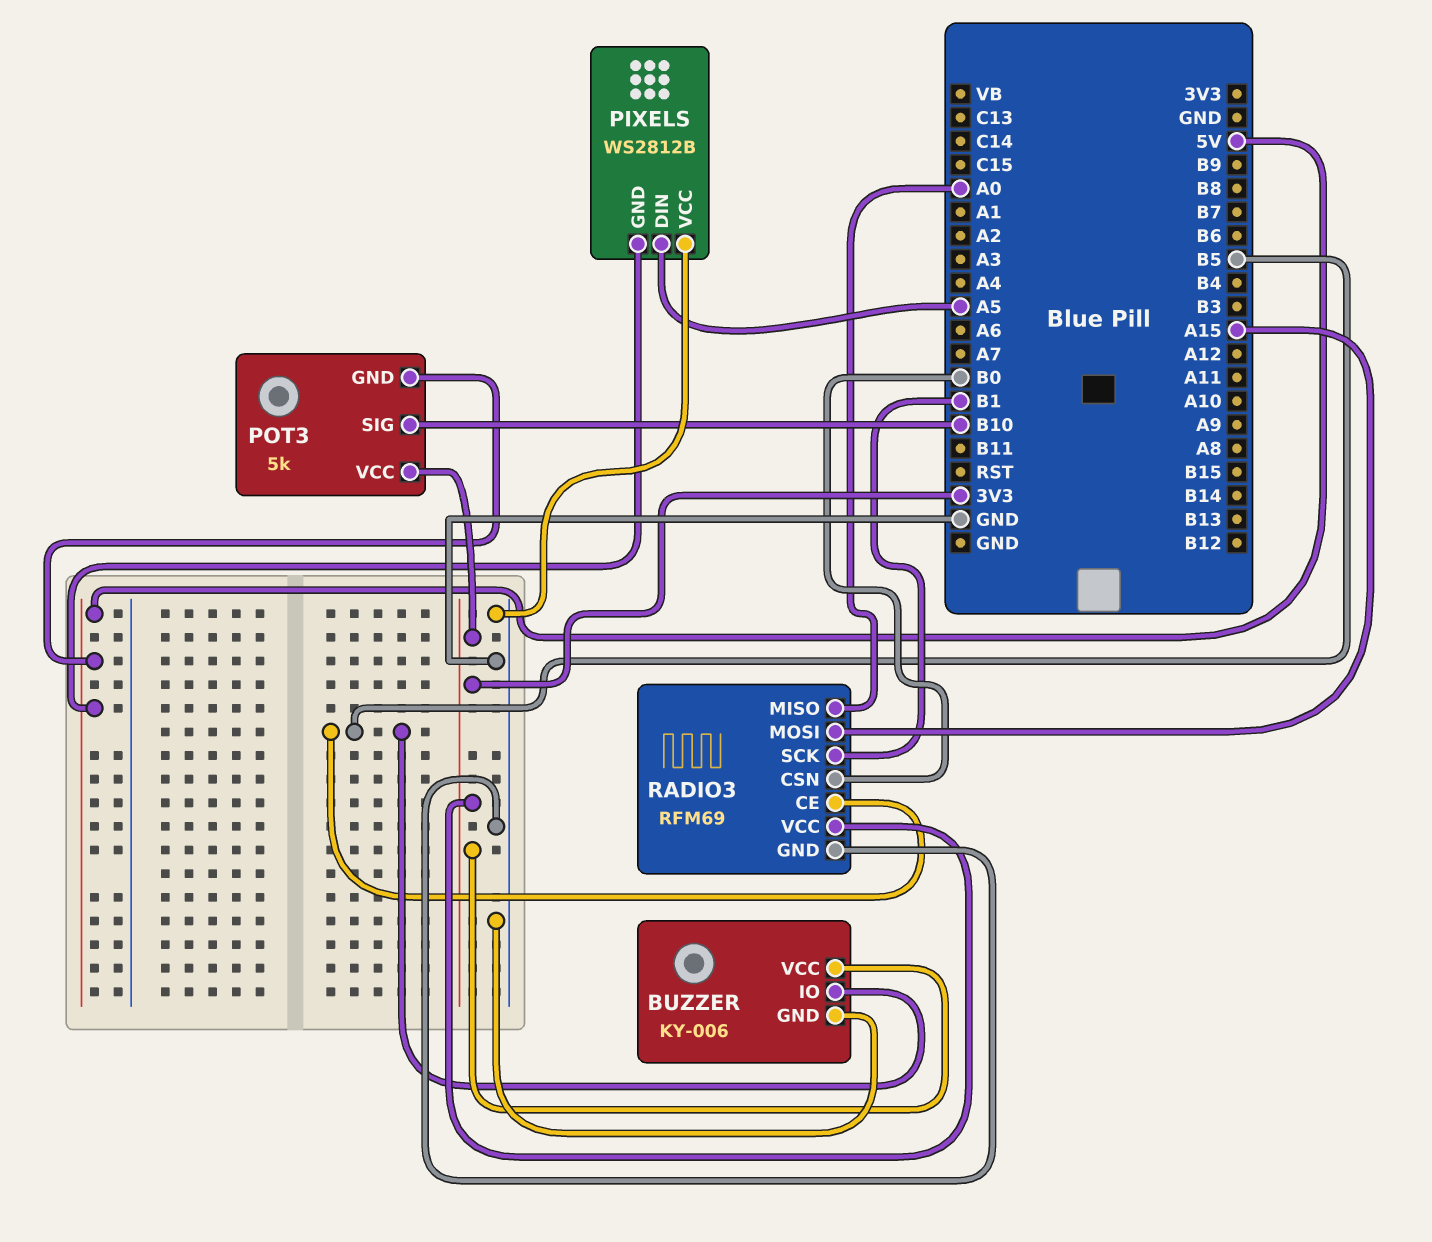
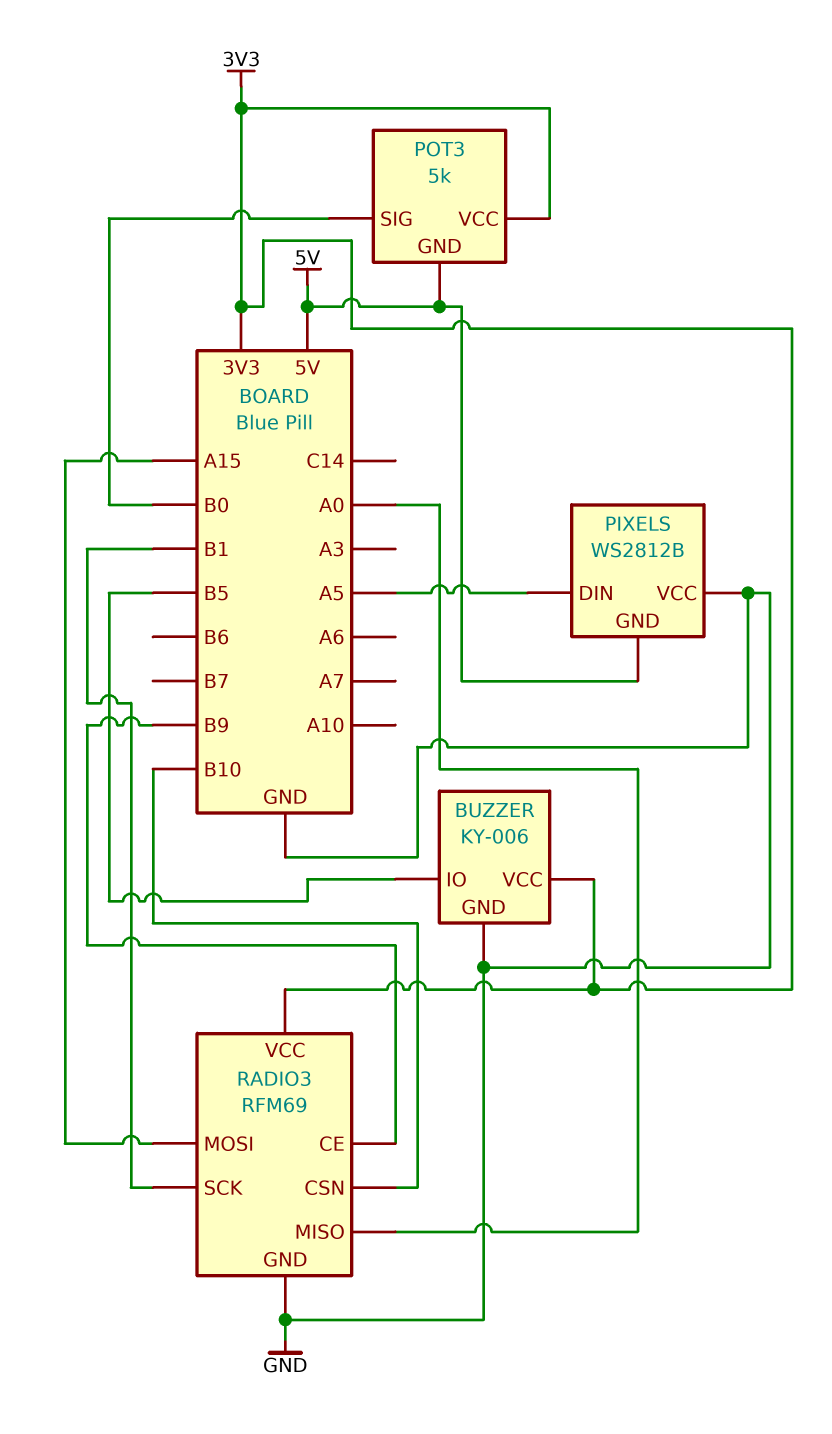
POT3 pin SIG: B10 -> B0
RADIO3 pin CE: B5 -> B9
RADIO3 pin CSN: B0 -> B10

